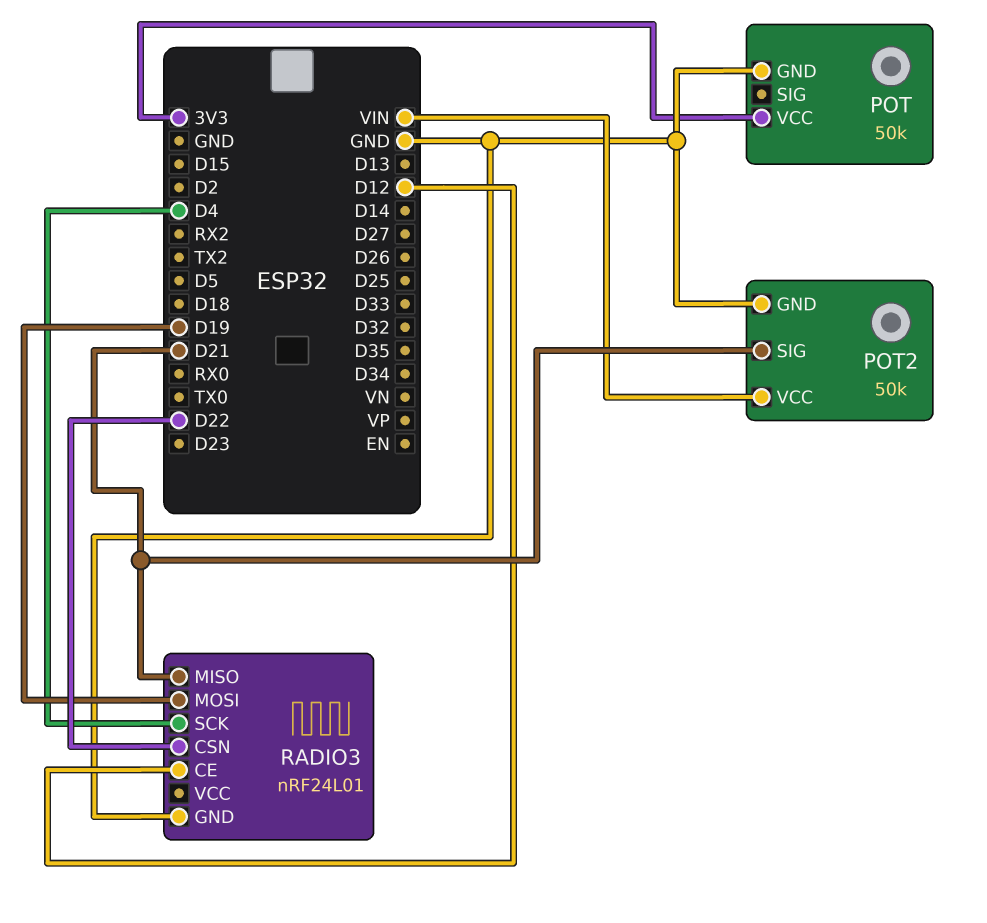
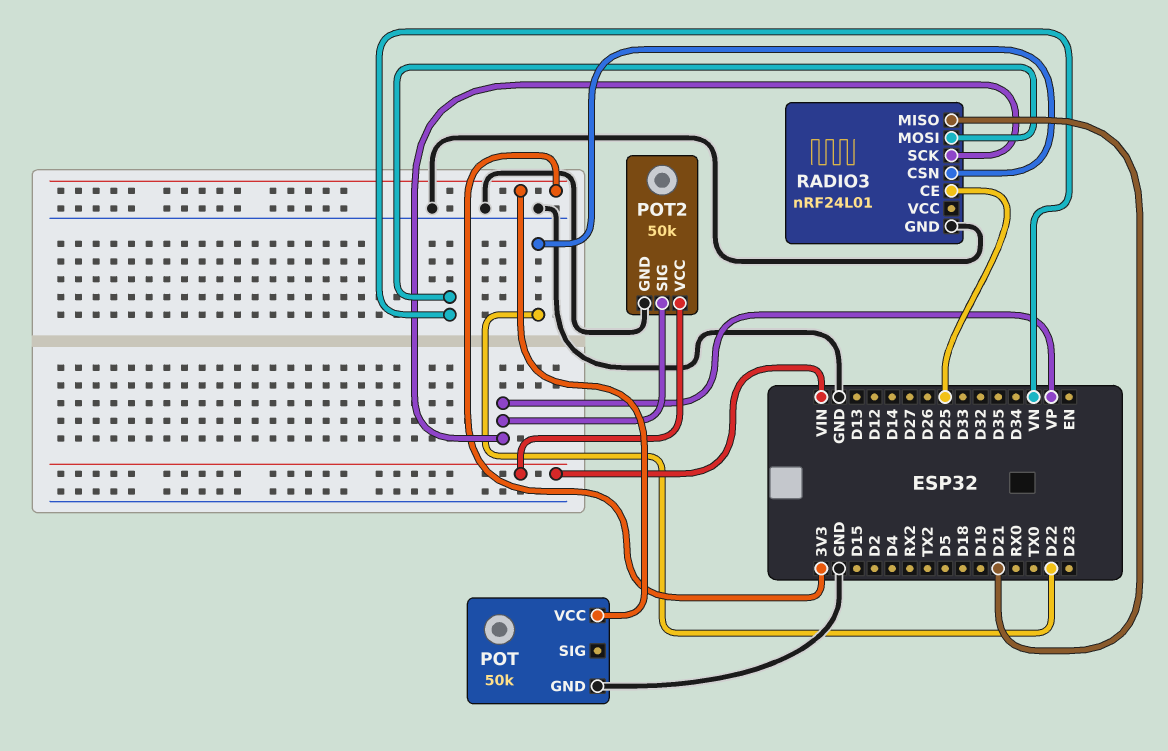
POT2 pin SIG: D21 -> VP
RADIO3 pin CE: D12 -> D25
RADIO3 pin MOSI: D19 -> VN
RADIO3 pin SCK: D4 -> VP

